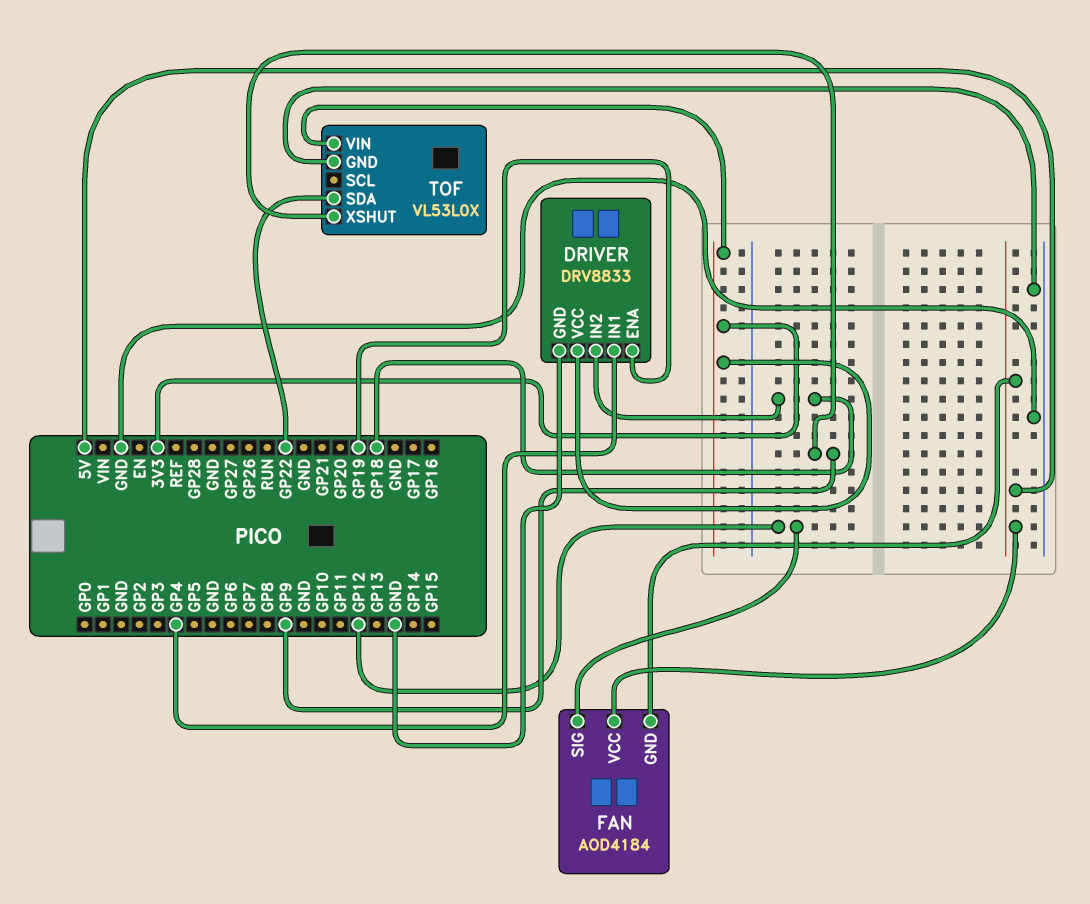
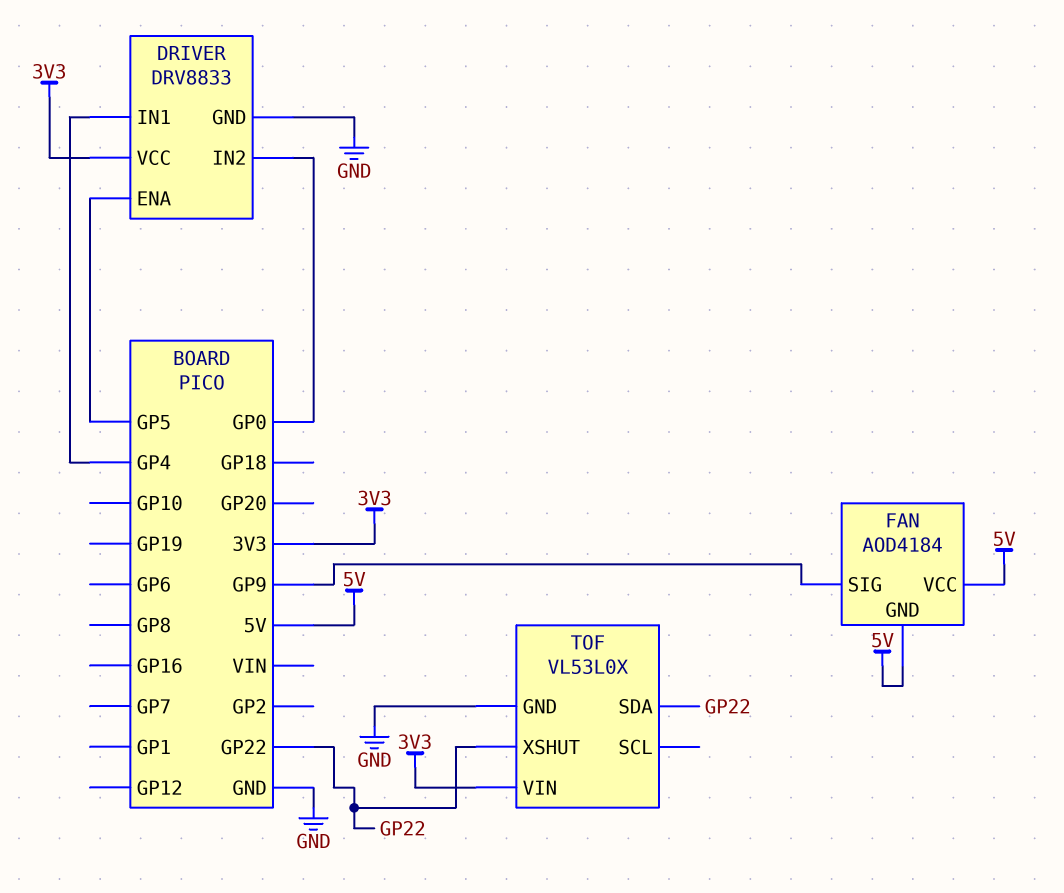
DRIVER pin ENA: GP19 -> GP5
DRIVER pin IN2: GP18 -> GP0
FAN pin SIG: GP12 -> GP9
TOF pin XSHUT: GP9 -> GP22

